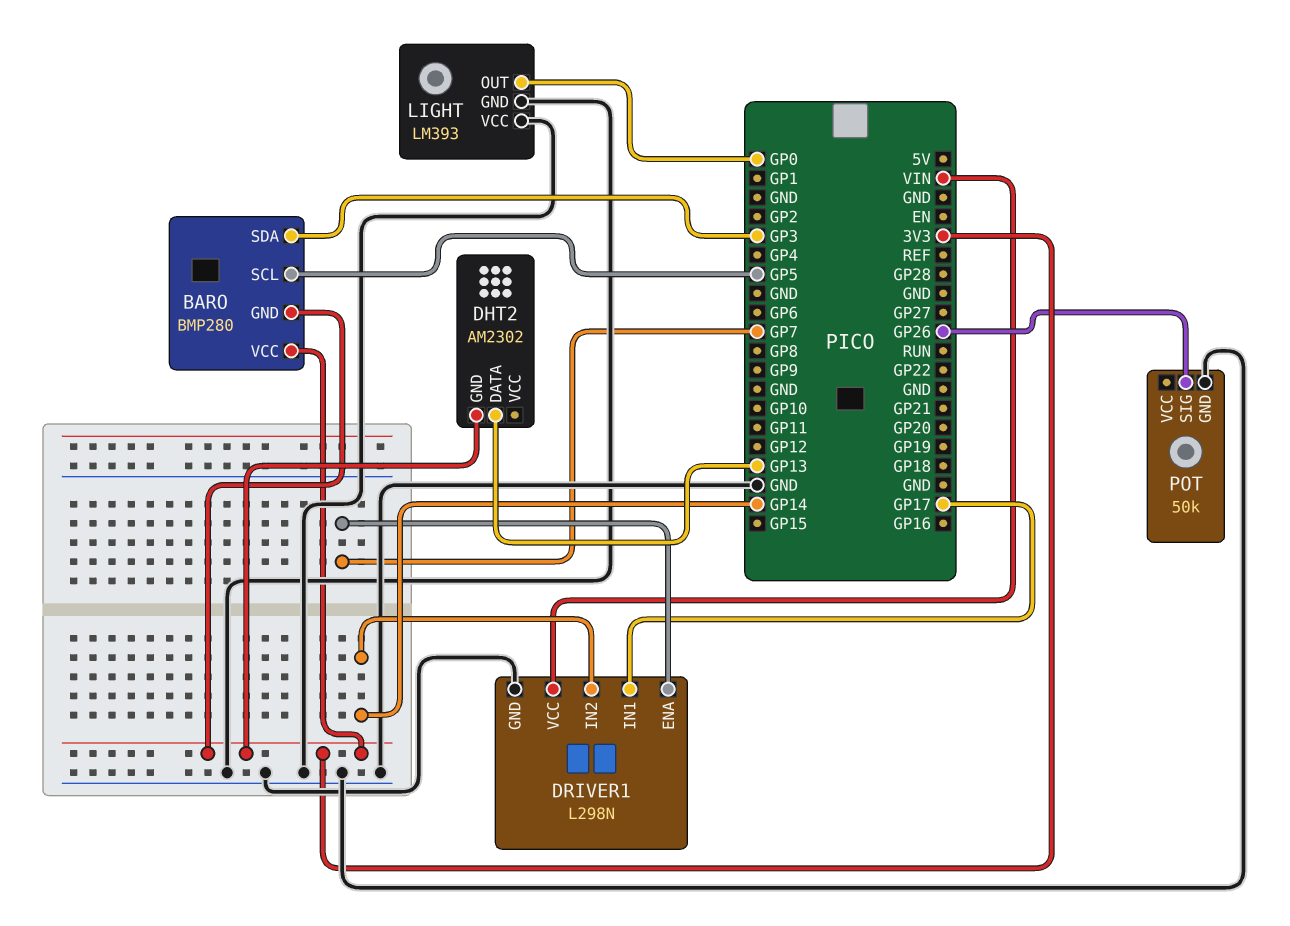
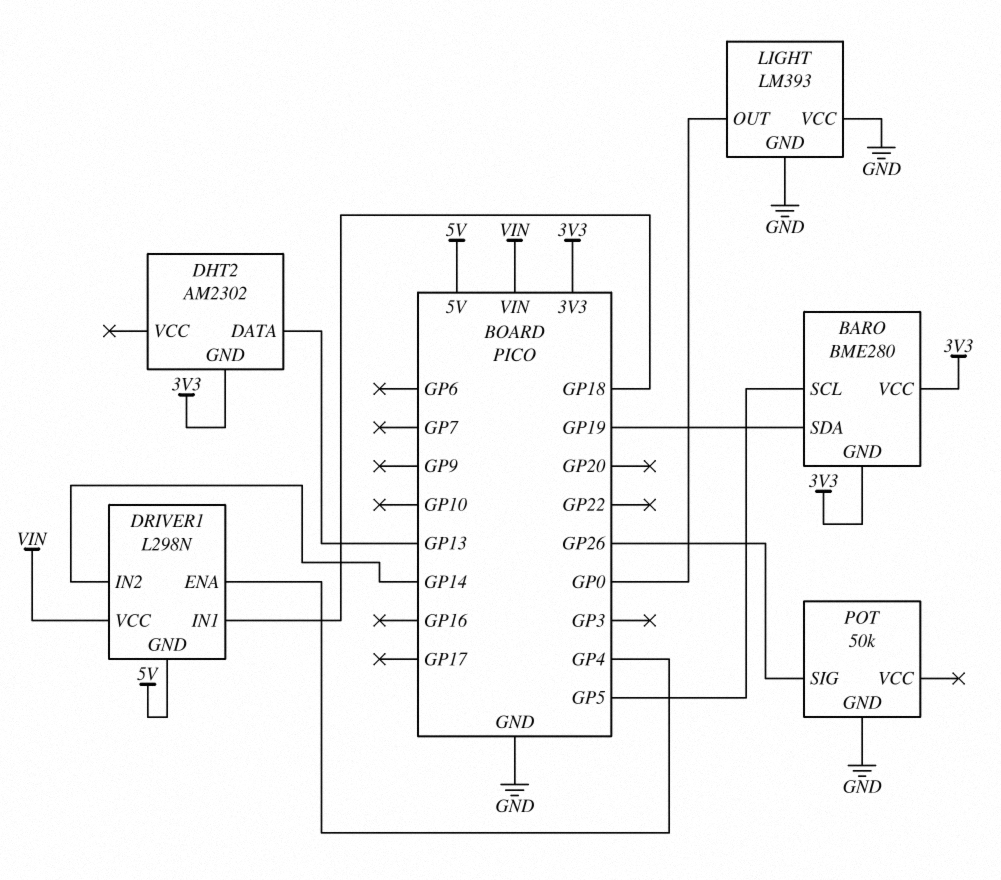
BARO: BMP280 -> BME280
BARO pin SDA: GP3 -> GP19
DRIVER1 pin ENA: GP7 -> GP4
DRIVER1 pin GND: GND -> 5V
DRIVER1 pin IN1: GP17 -> GP18

